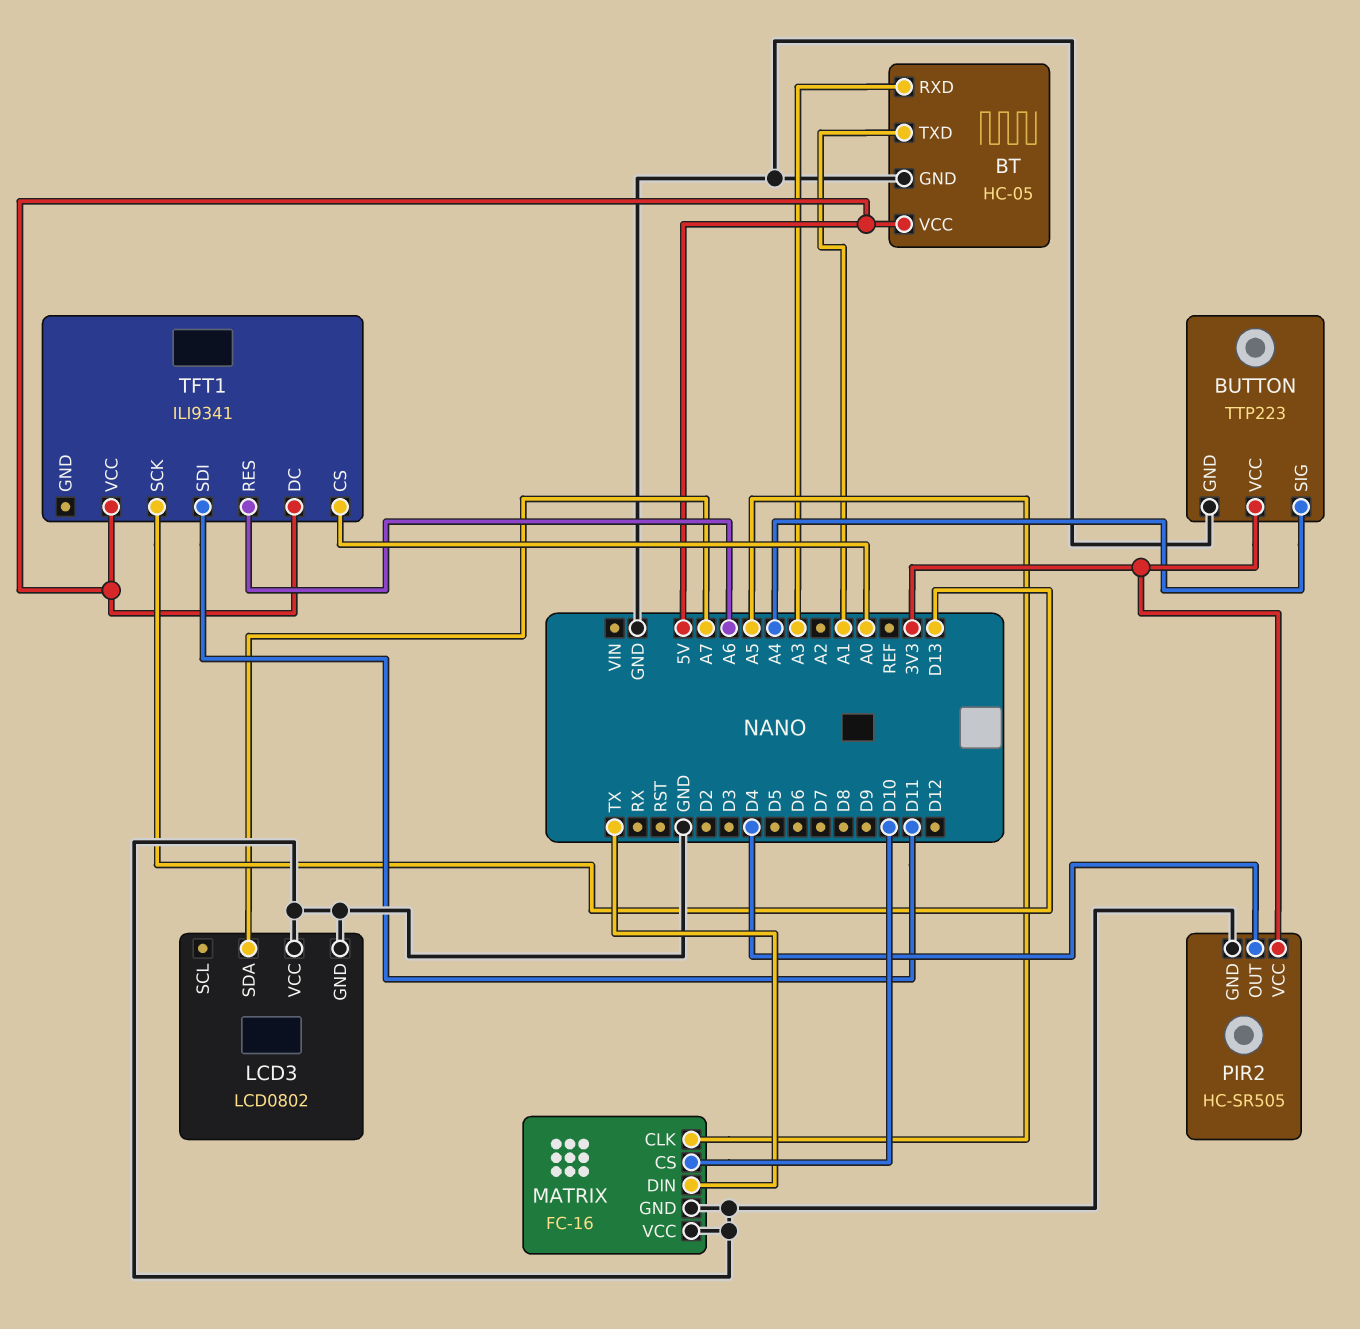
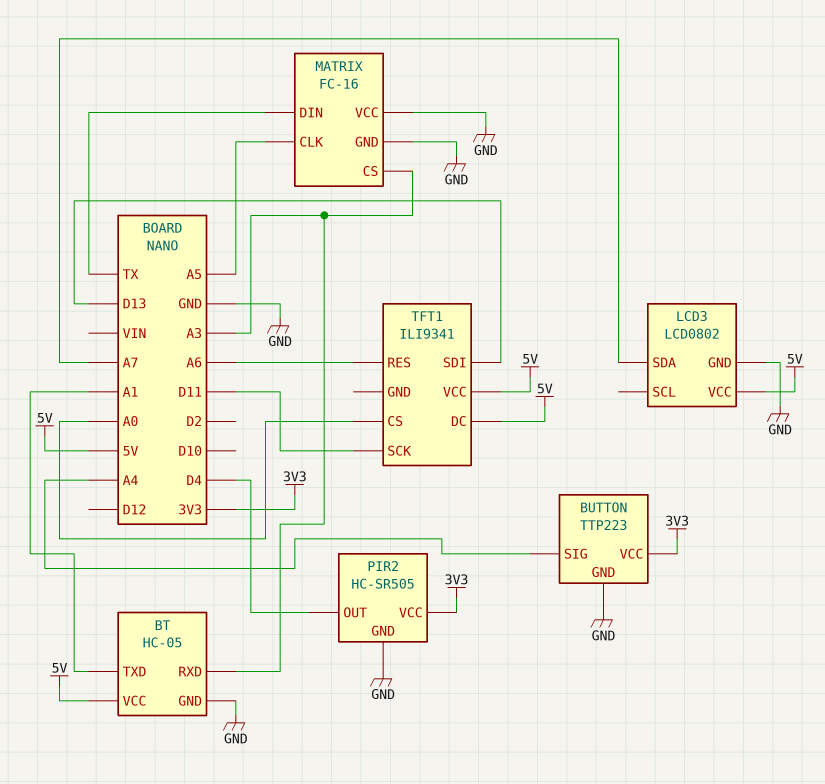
LCD3 pin VCC: GND -> 5V
MATRIX pin CS: D10 -> A3
TFT1 pin SCK: D13 -> D11
TFT1 pin SDI: D11 -> D13

